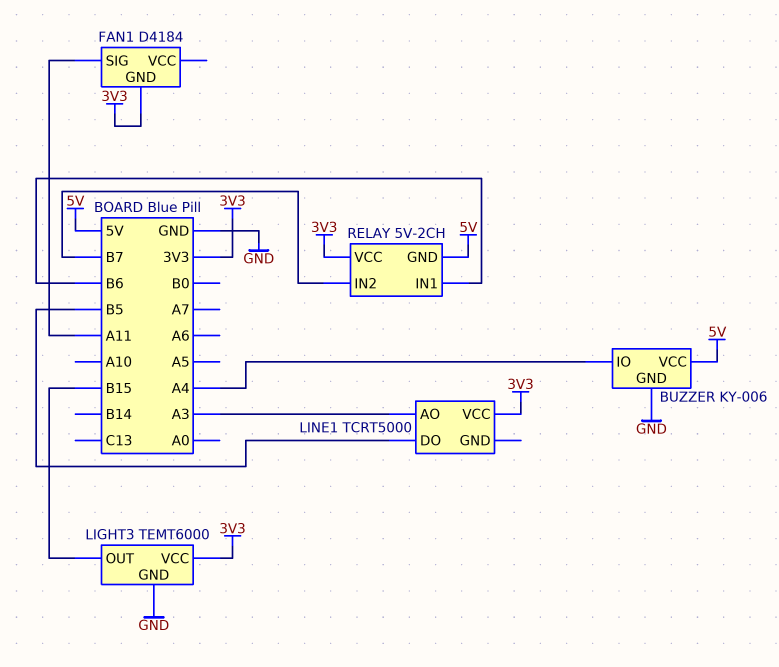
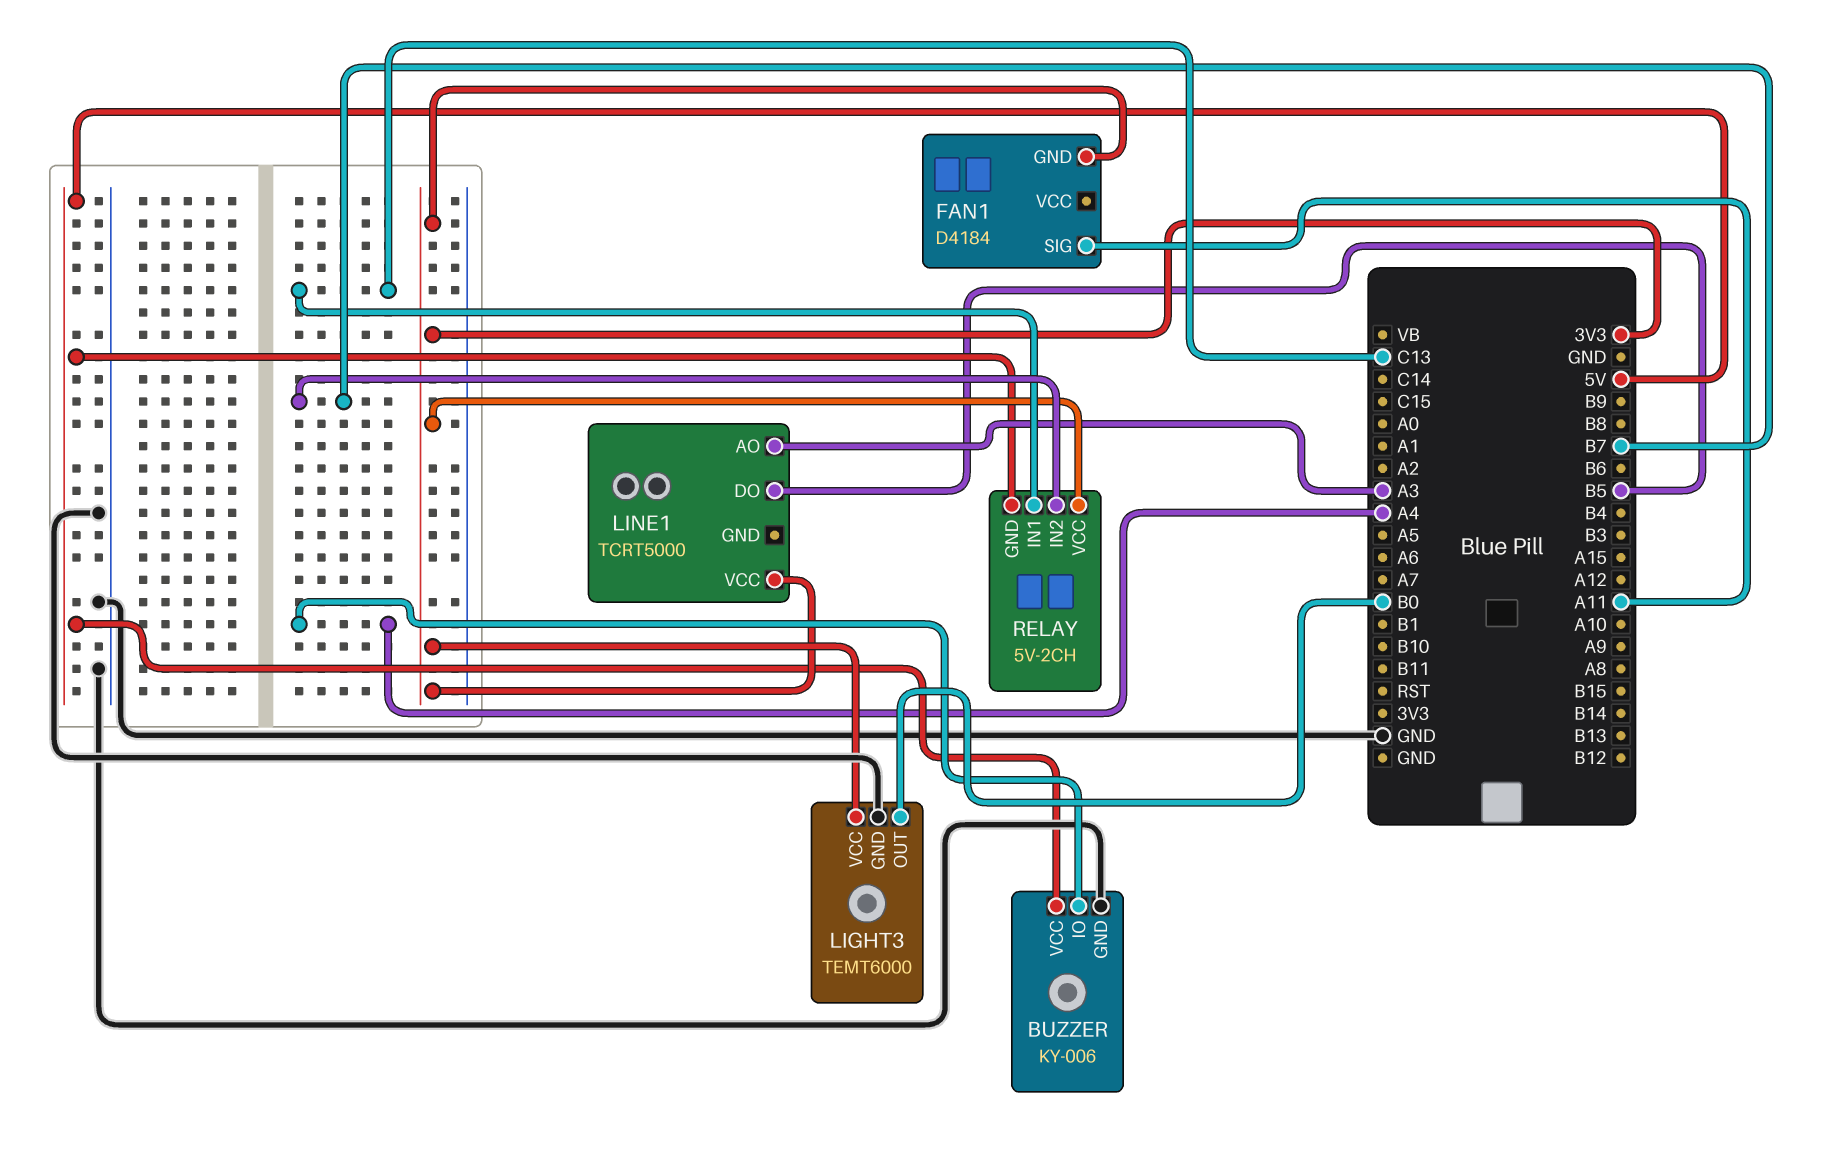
LIGHT3 pin OUT: B15 -> B0
RELAY pin IN1: B6 -> C13

